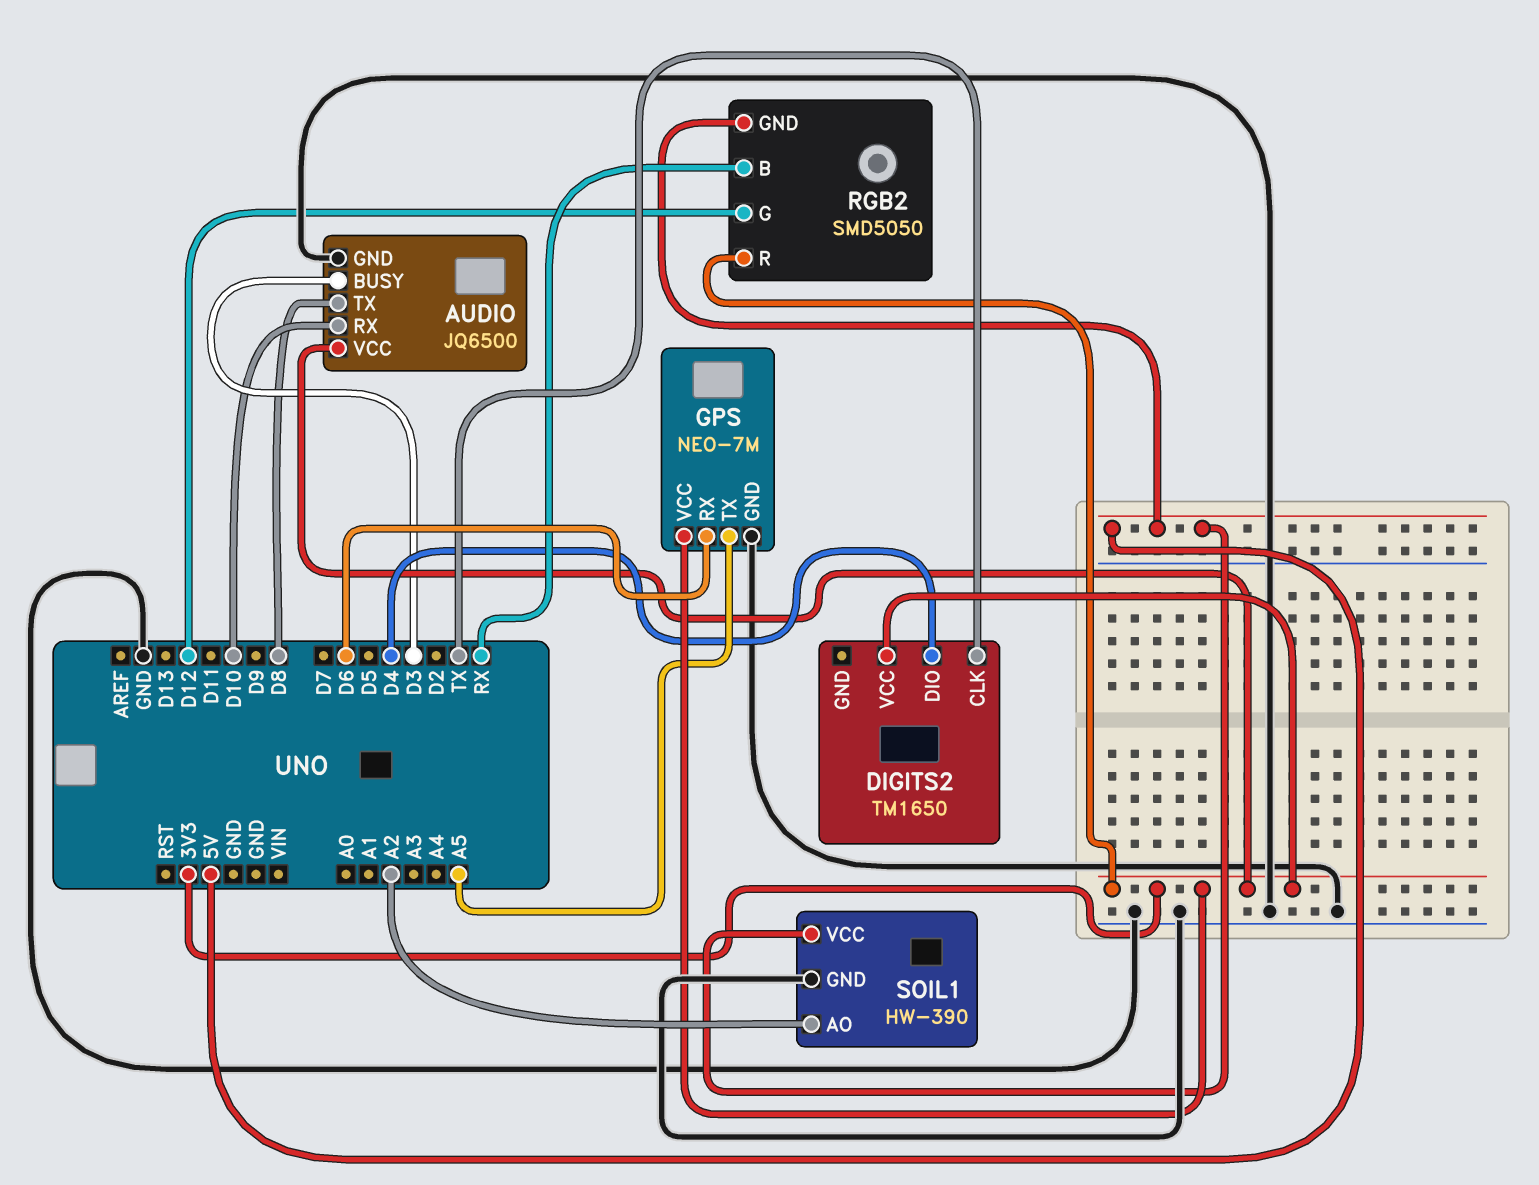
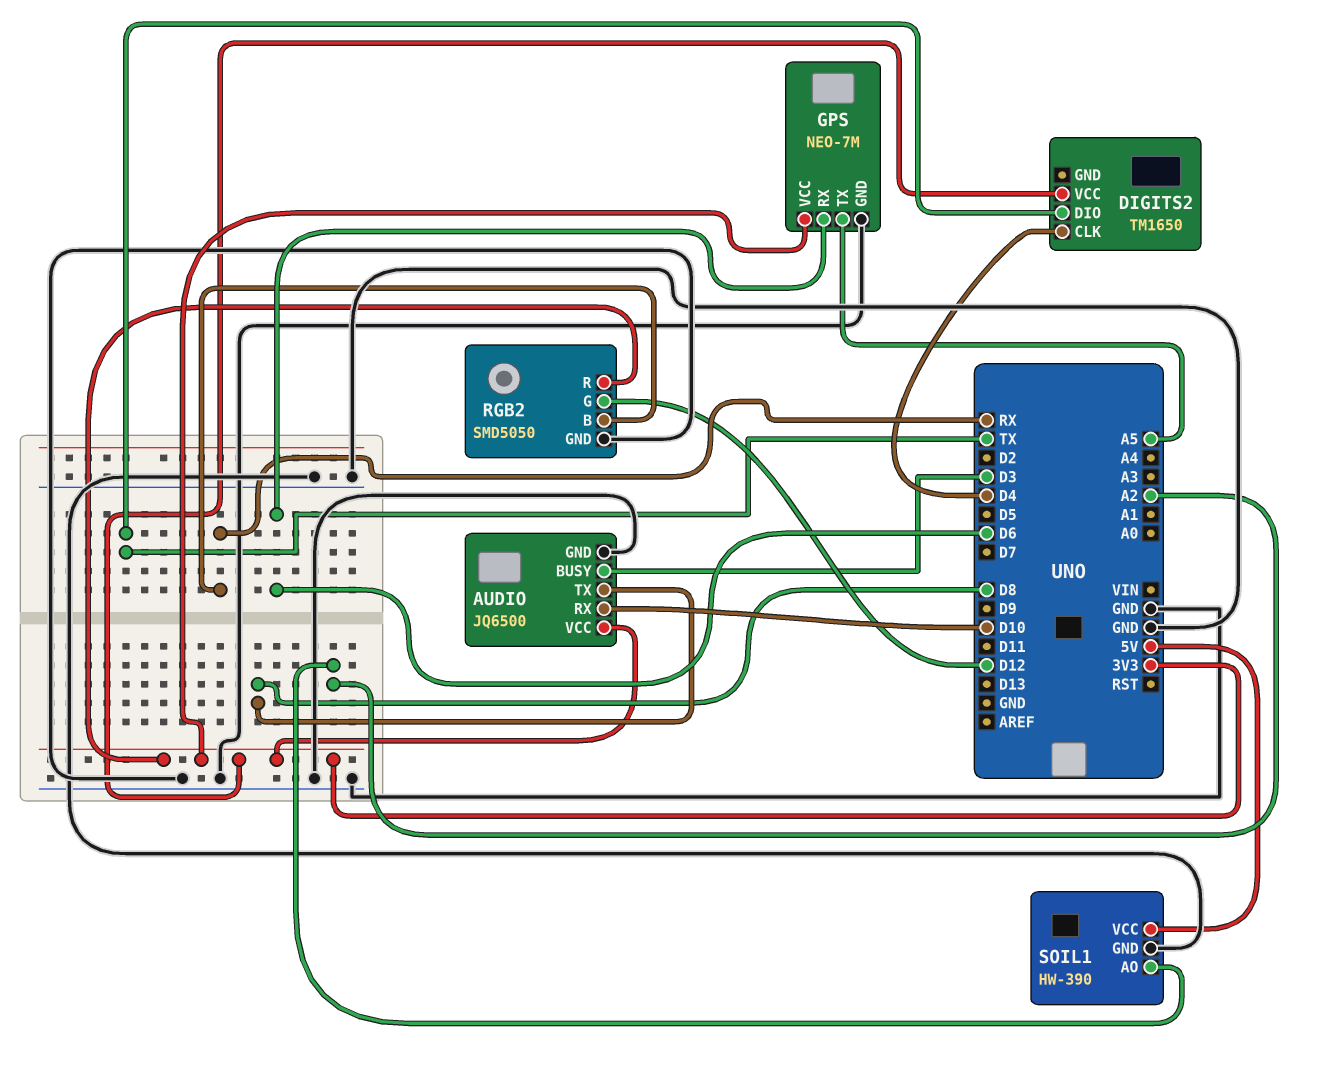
DIGITS2 pin CLK: TX -> D4
DIGITS2 pin DIO: D4 -> TX
RGB2 pin GND: 5V -> GND

